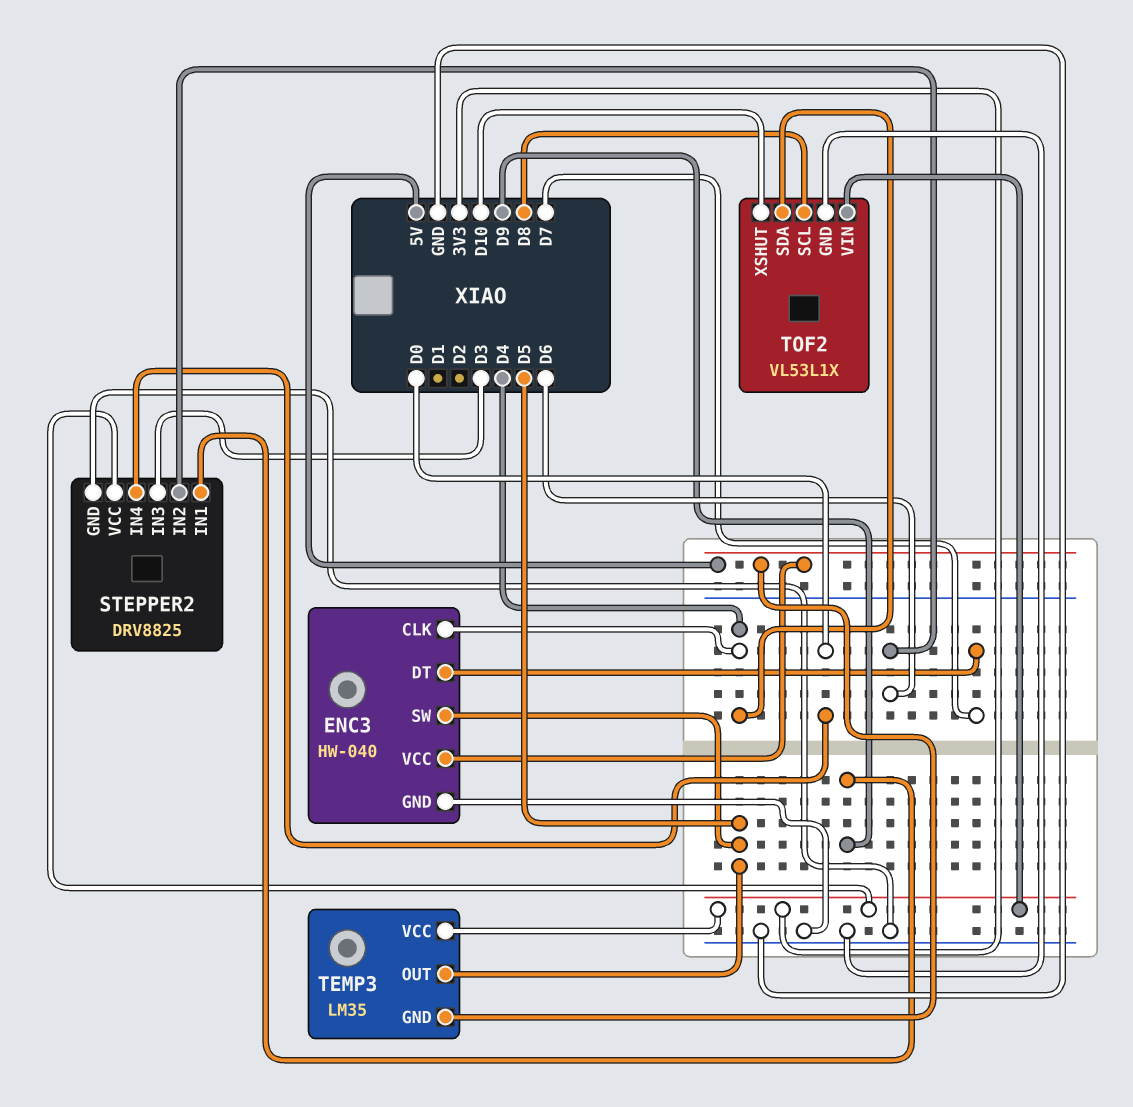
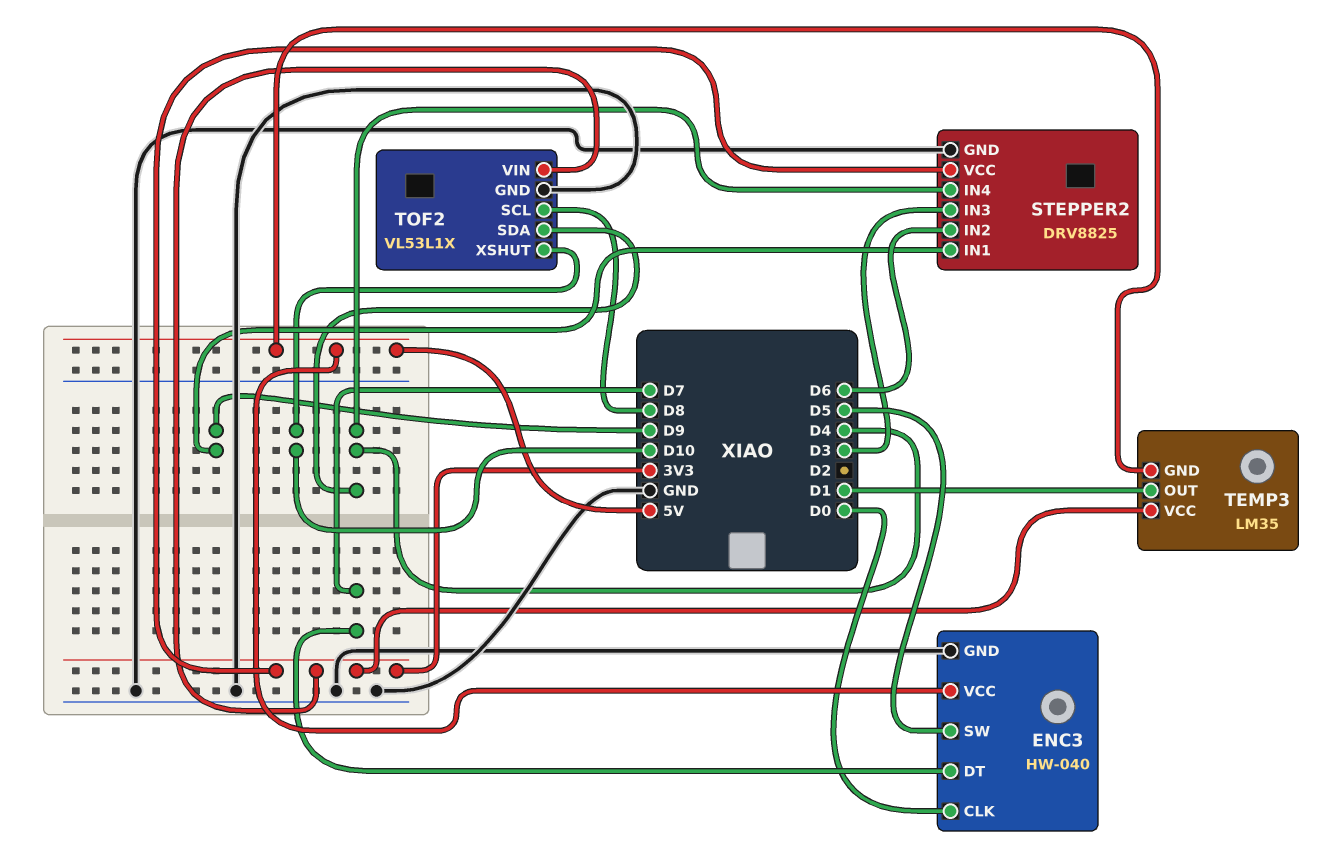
ENC3 pin CLK: D4 -> D0
STEPPER2 pin IN4: D0 -> D4
TEMP3 pin OUT: D5 -> D1

